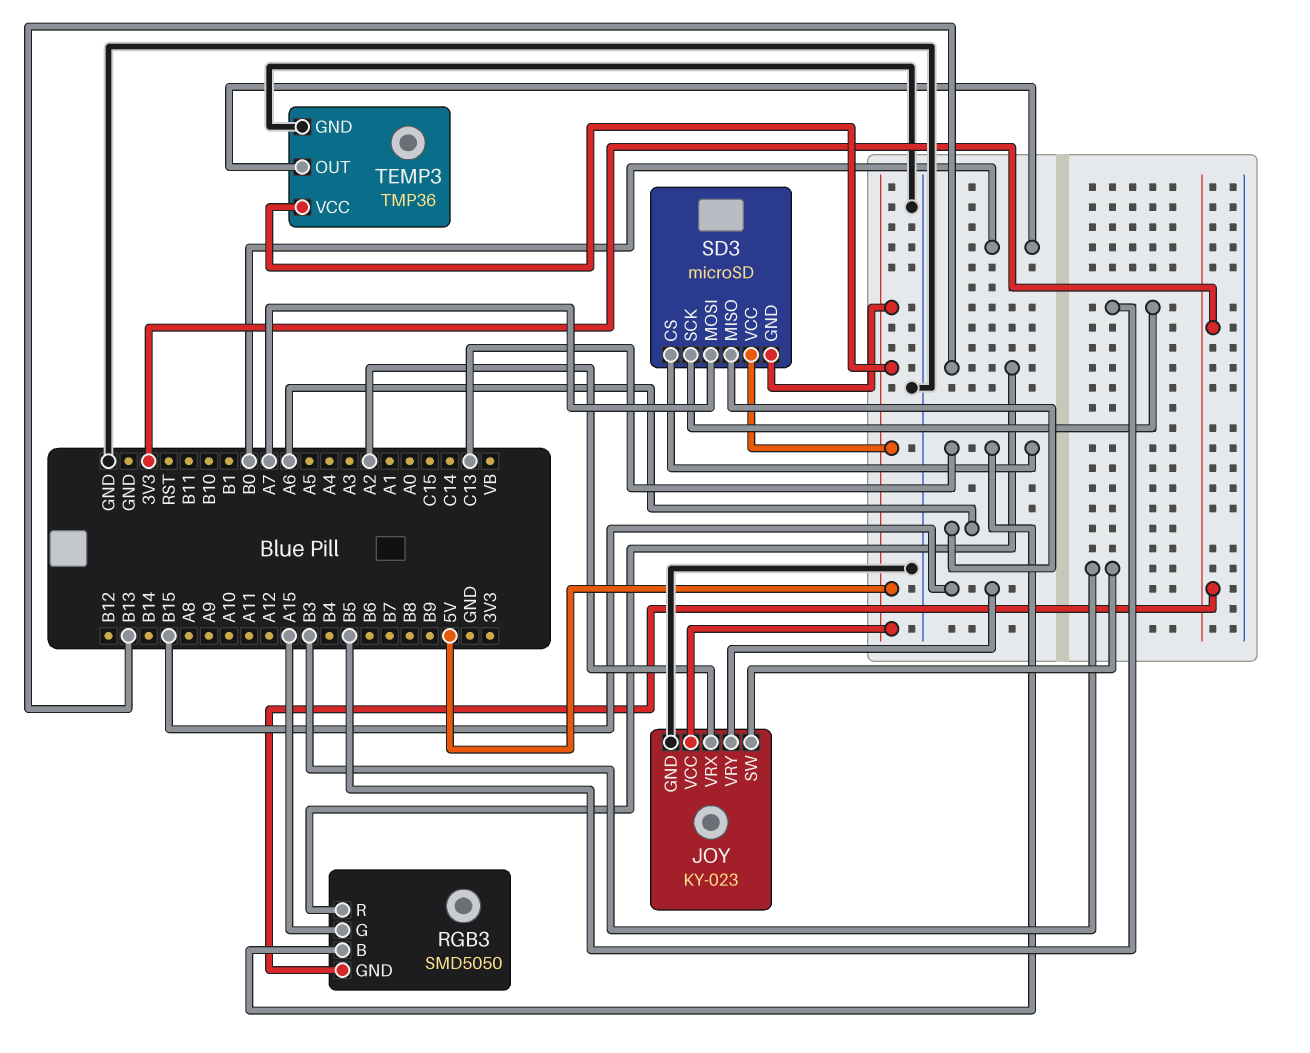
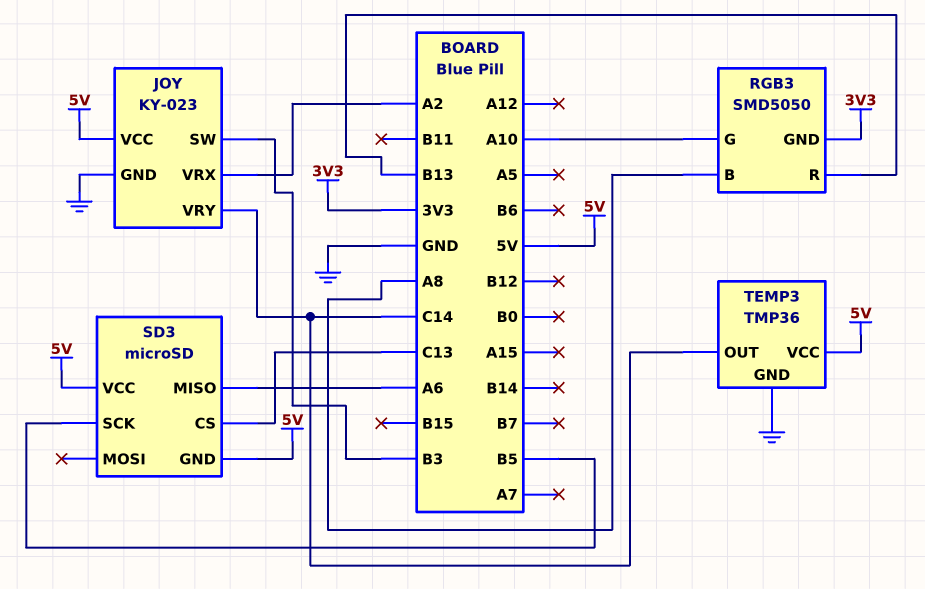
JOY pin VRY: B15 -> C14
RGB3 pin B: C13 -> A8
RGB3 pin G: A15 -> A10
SD3 pin MOSI: A7 -> none
TEMP3 pin OUT: B0 -> C14

